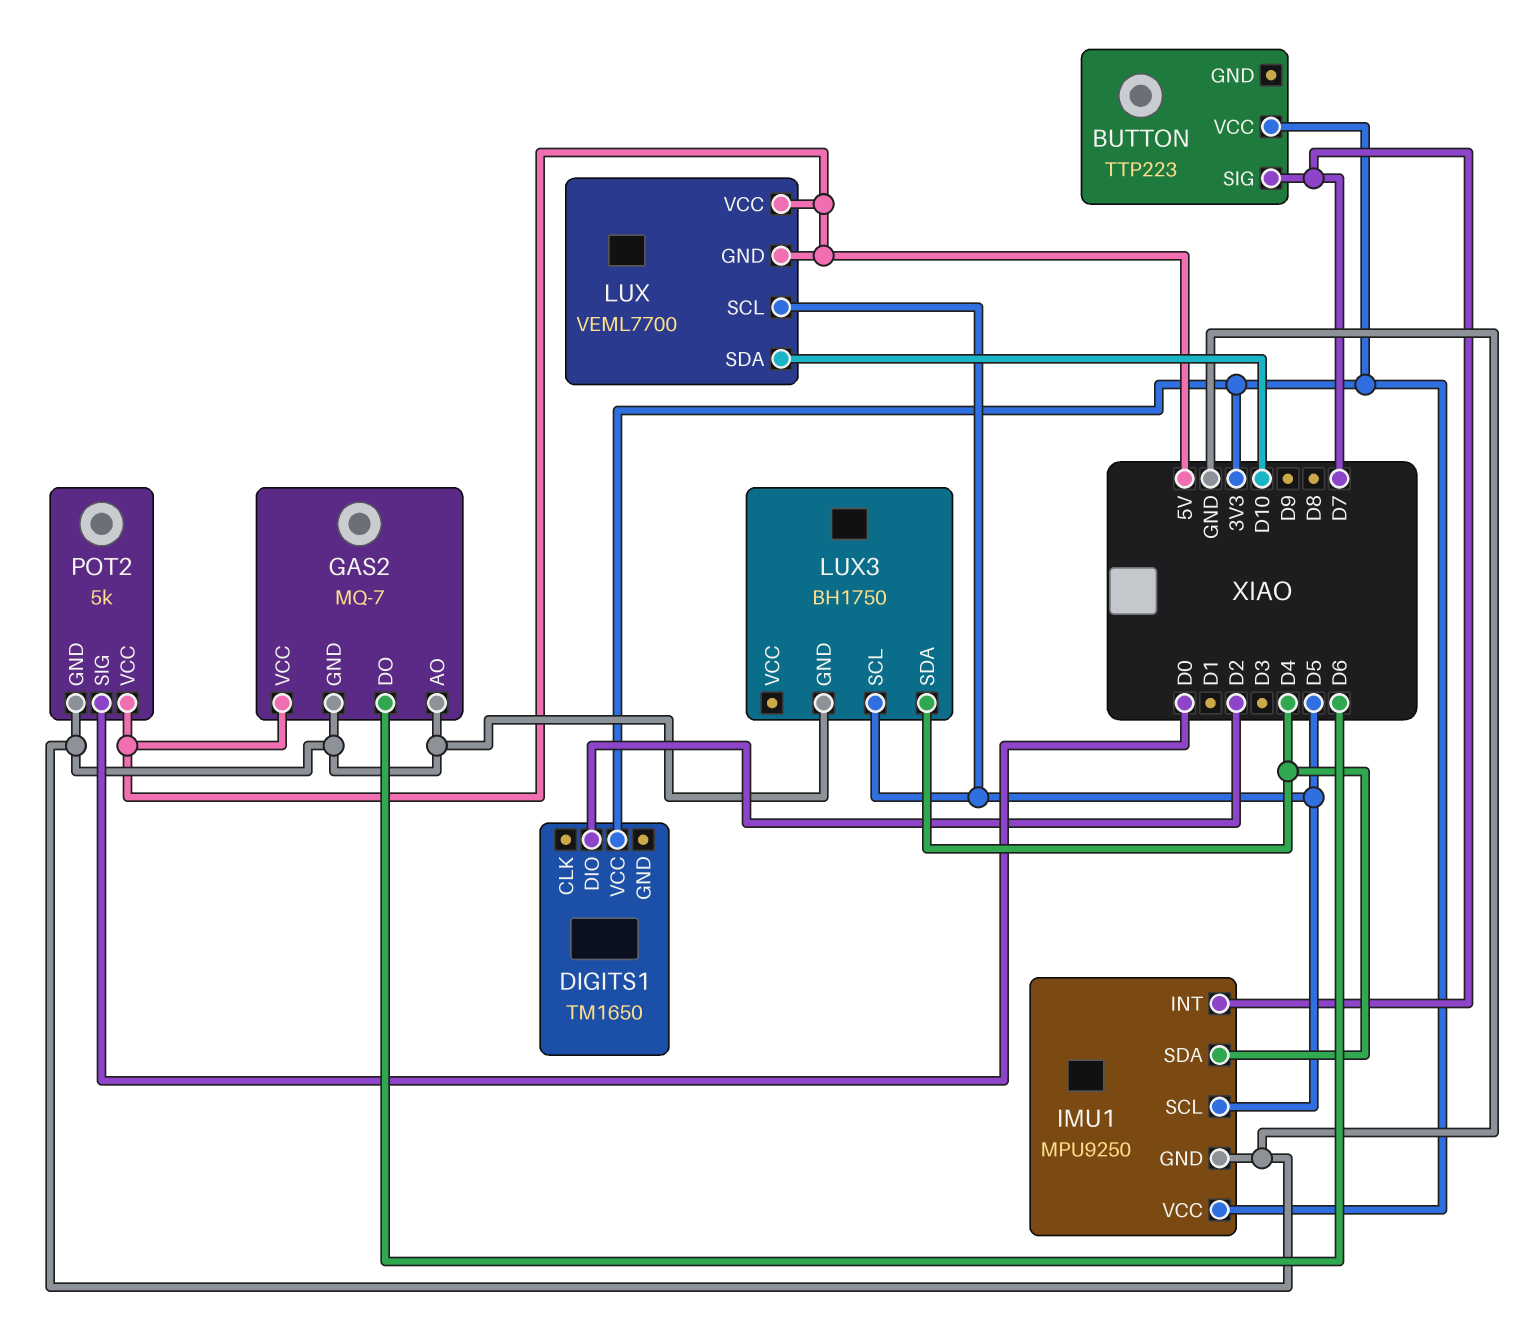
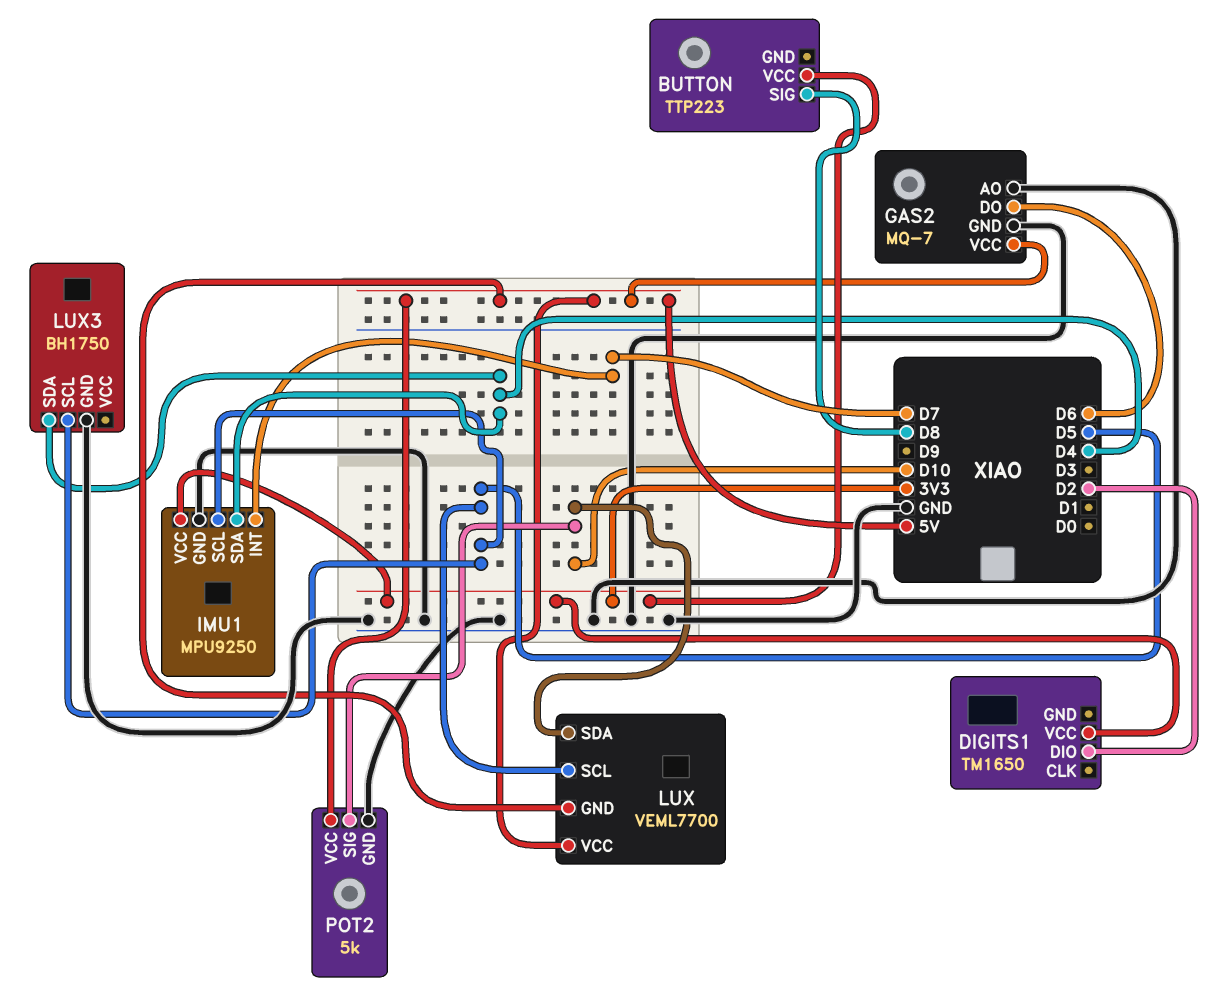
BUTTON pin SIG: D7 -> D8
POT2 pin SIG: D0 -> D10

